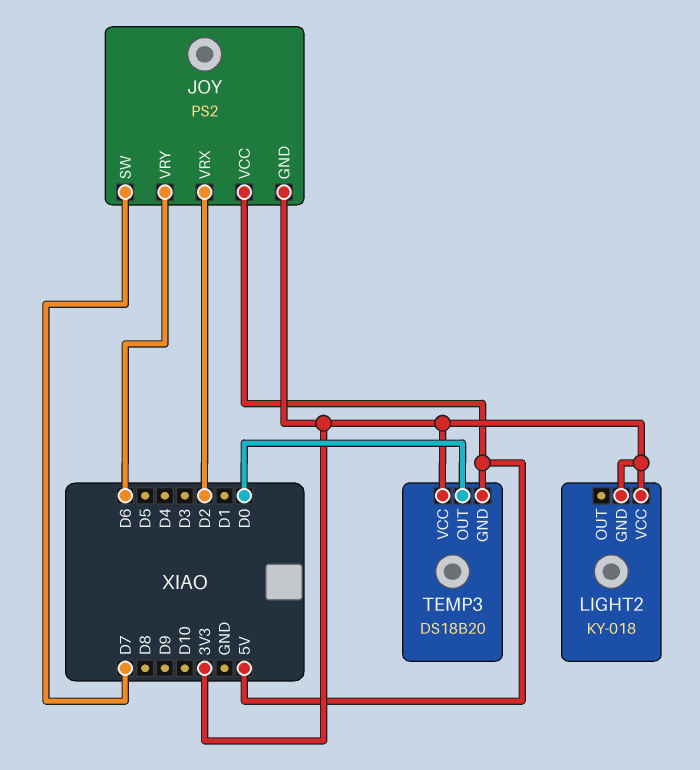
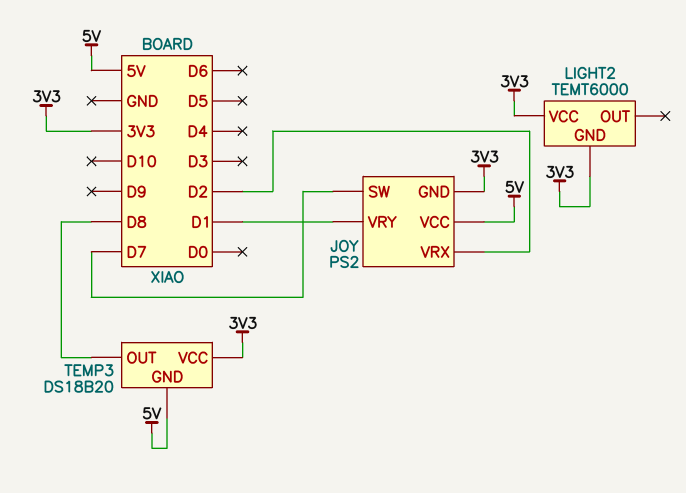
JOY pin VRY: D6 -> D1
LIGHT2: KY-018 -> TEMT6000
TEMP3 pin OUT: D0 -> D8

